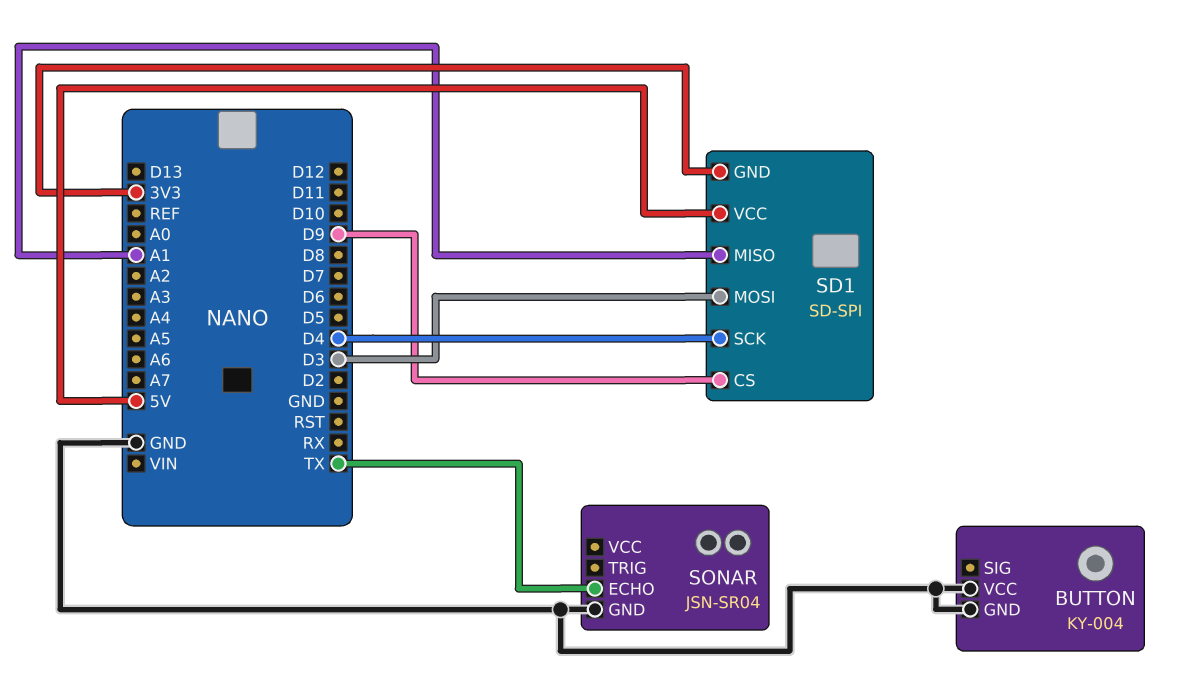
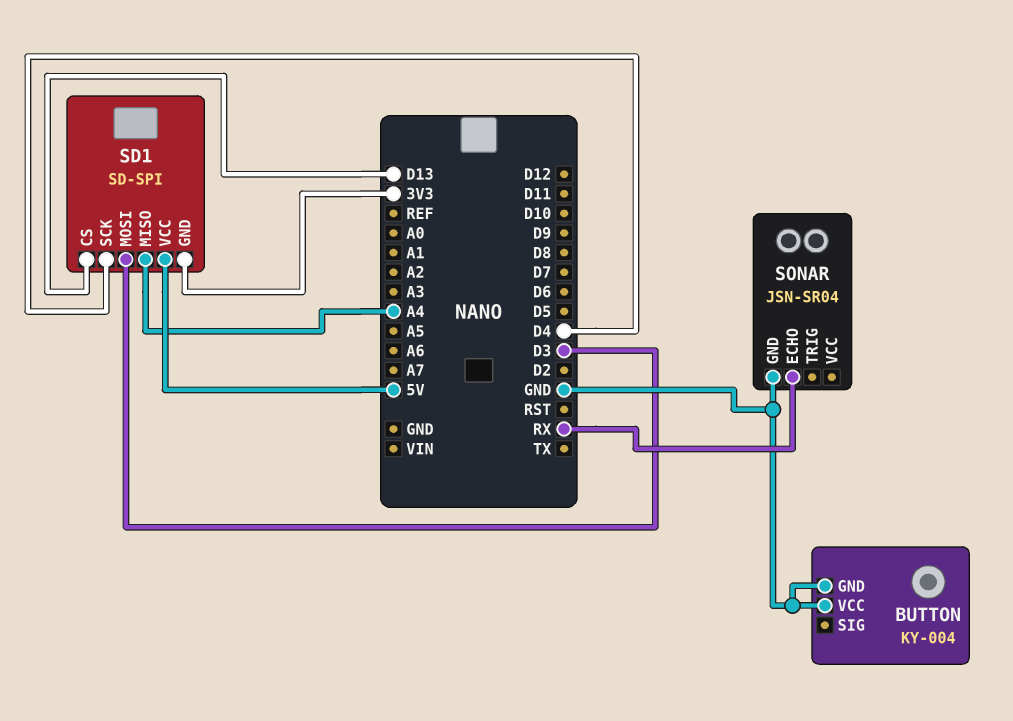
SD1 pin CS: D9 -> D13
SD1 pin MISO: A1 -> A4
SONAR pin ECHO: TX -> RX

